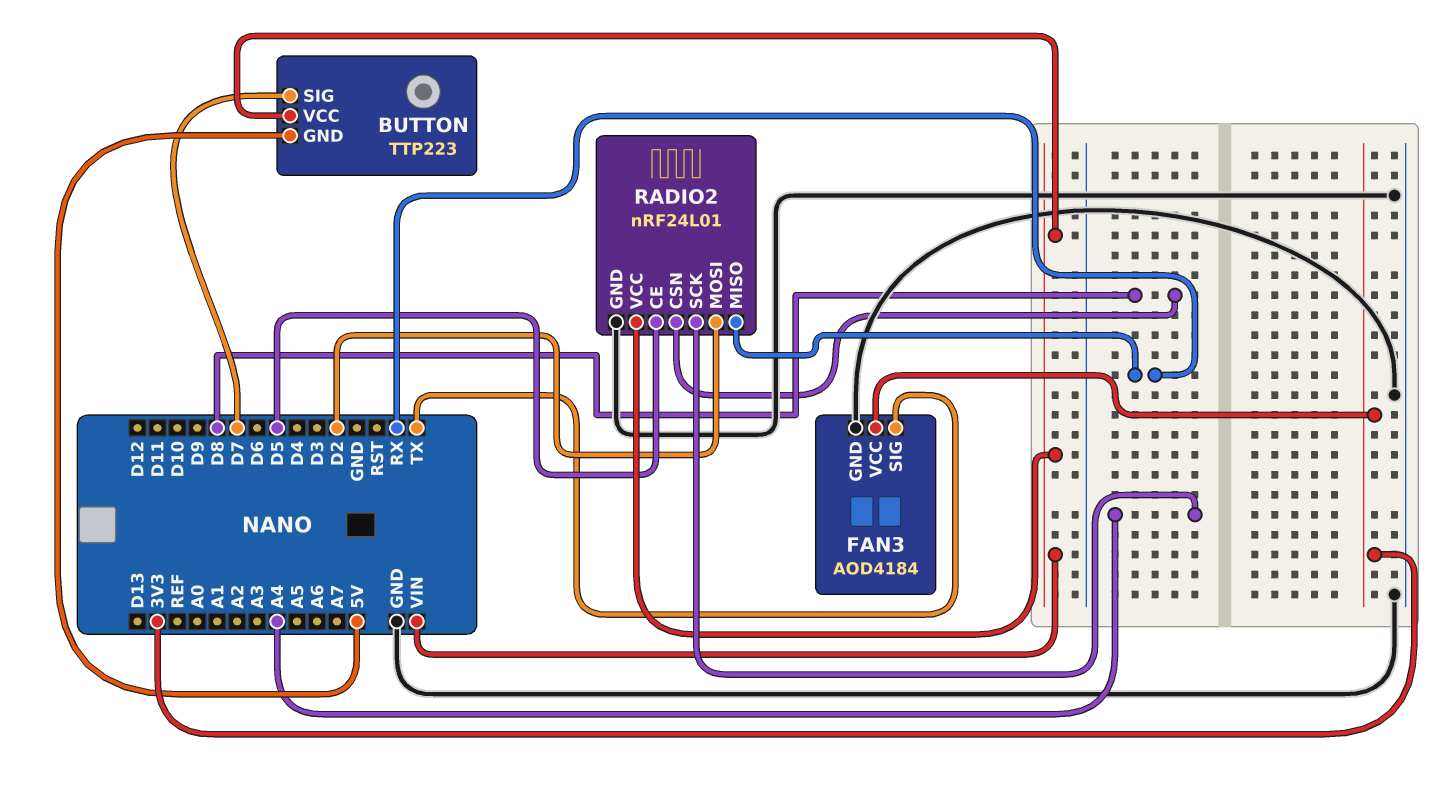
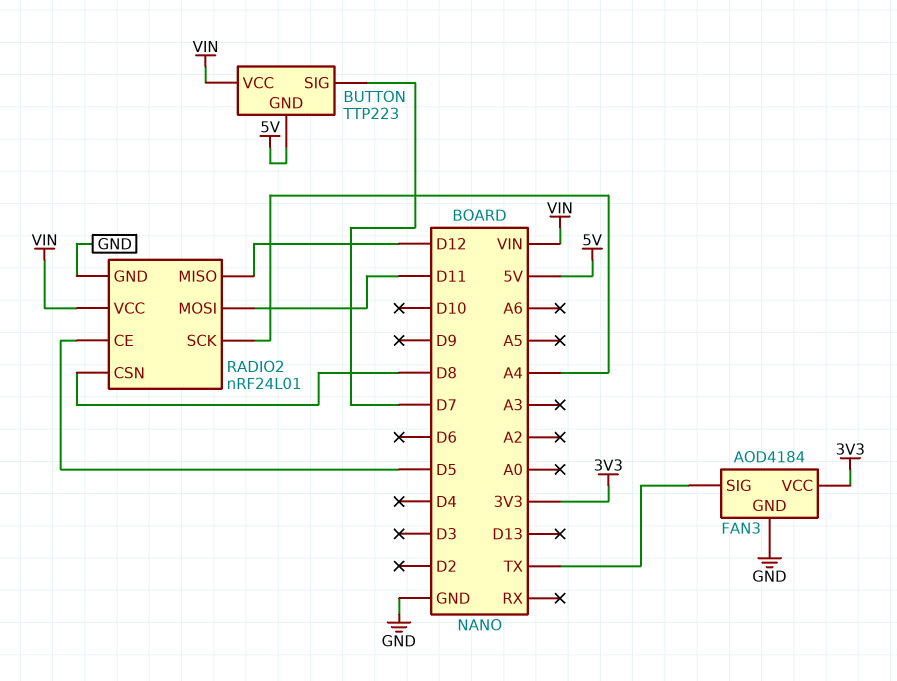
RADIO2 pin MISO: RX -> D12
RADIO2 pin MOSI: D2 -> D11

